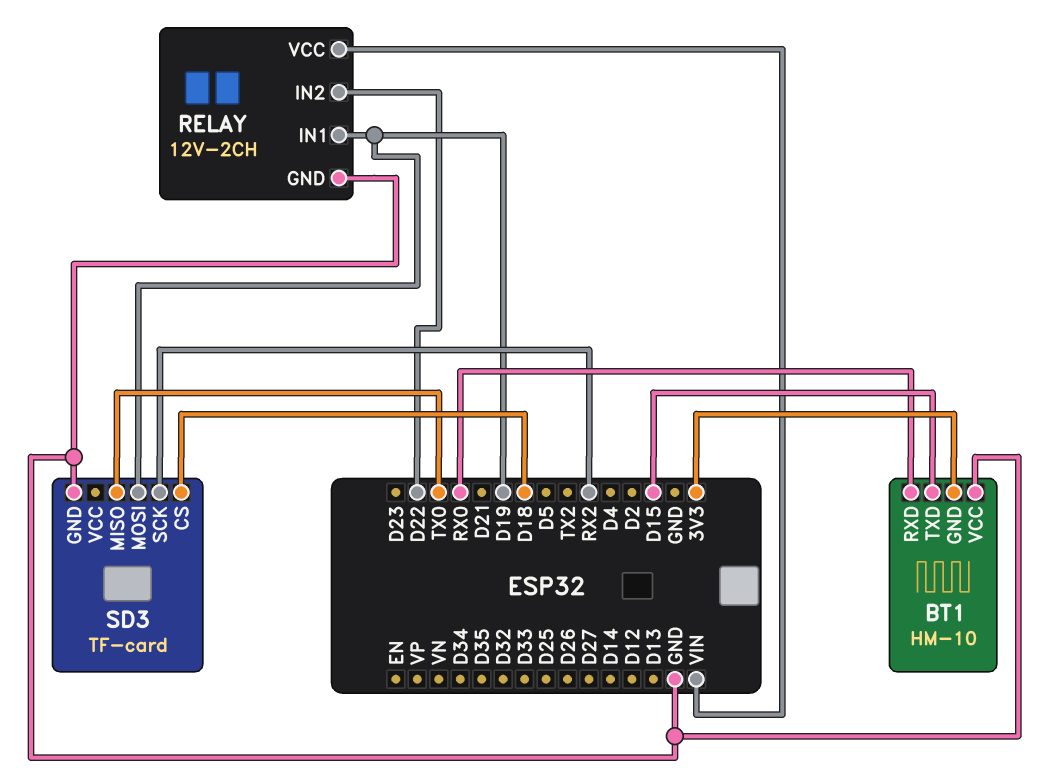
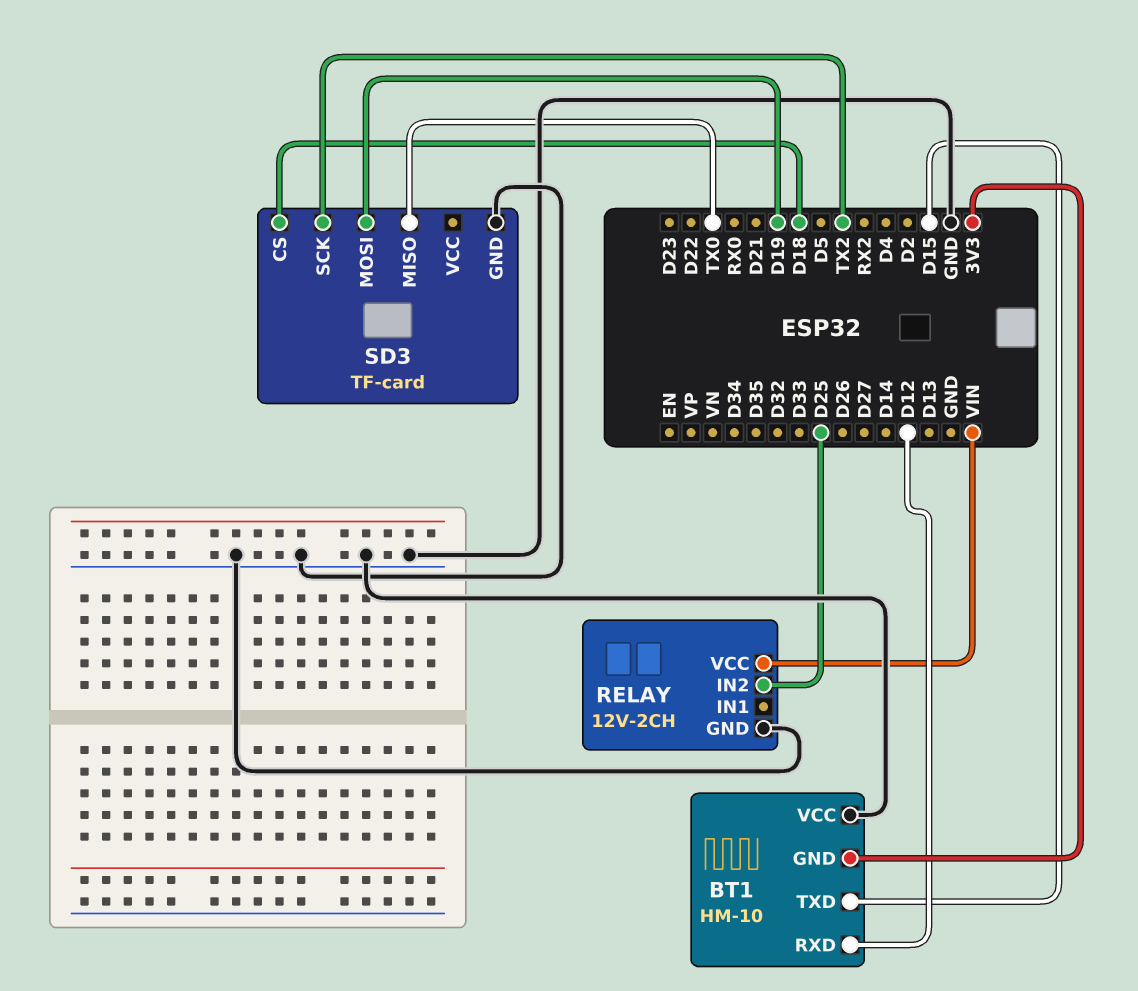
BT1 pin RXD: RX0 -> D12
RELAY pin IN1: D19 -> none
RELAY pin IN2: D22 -> D25
SD3 pin SCK: RX2 -> TX2

